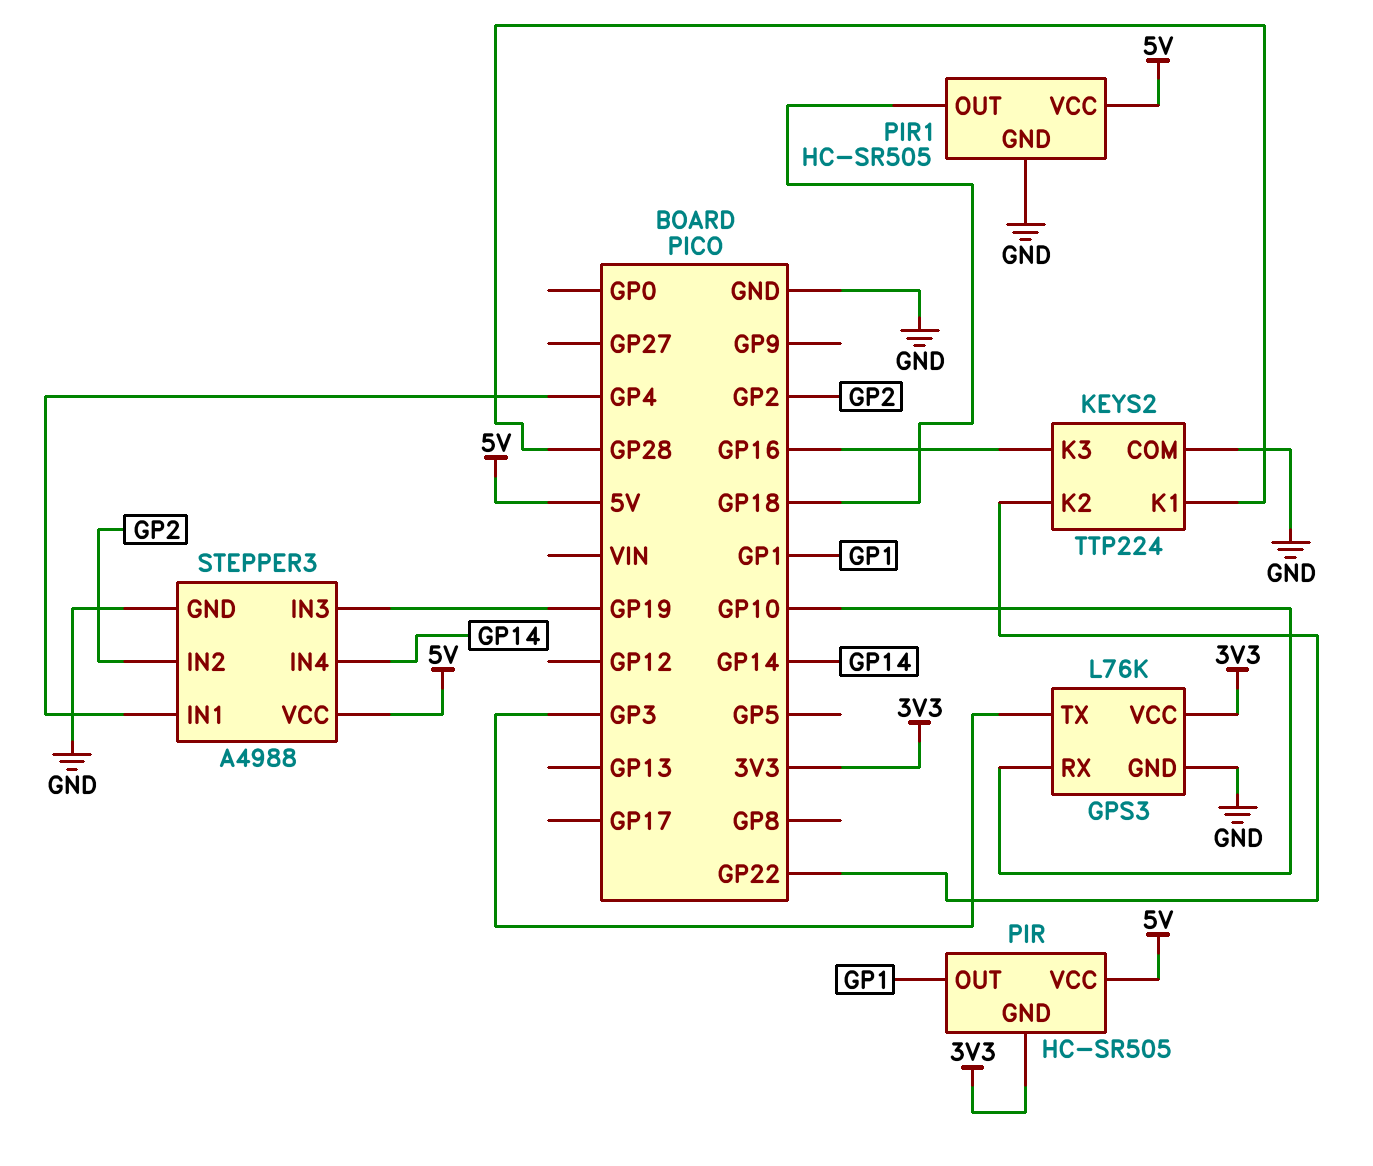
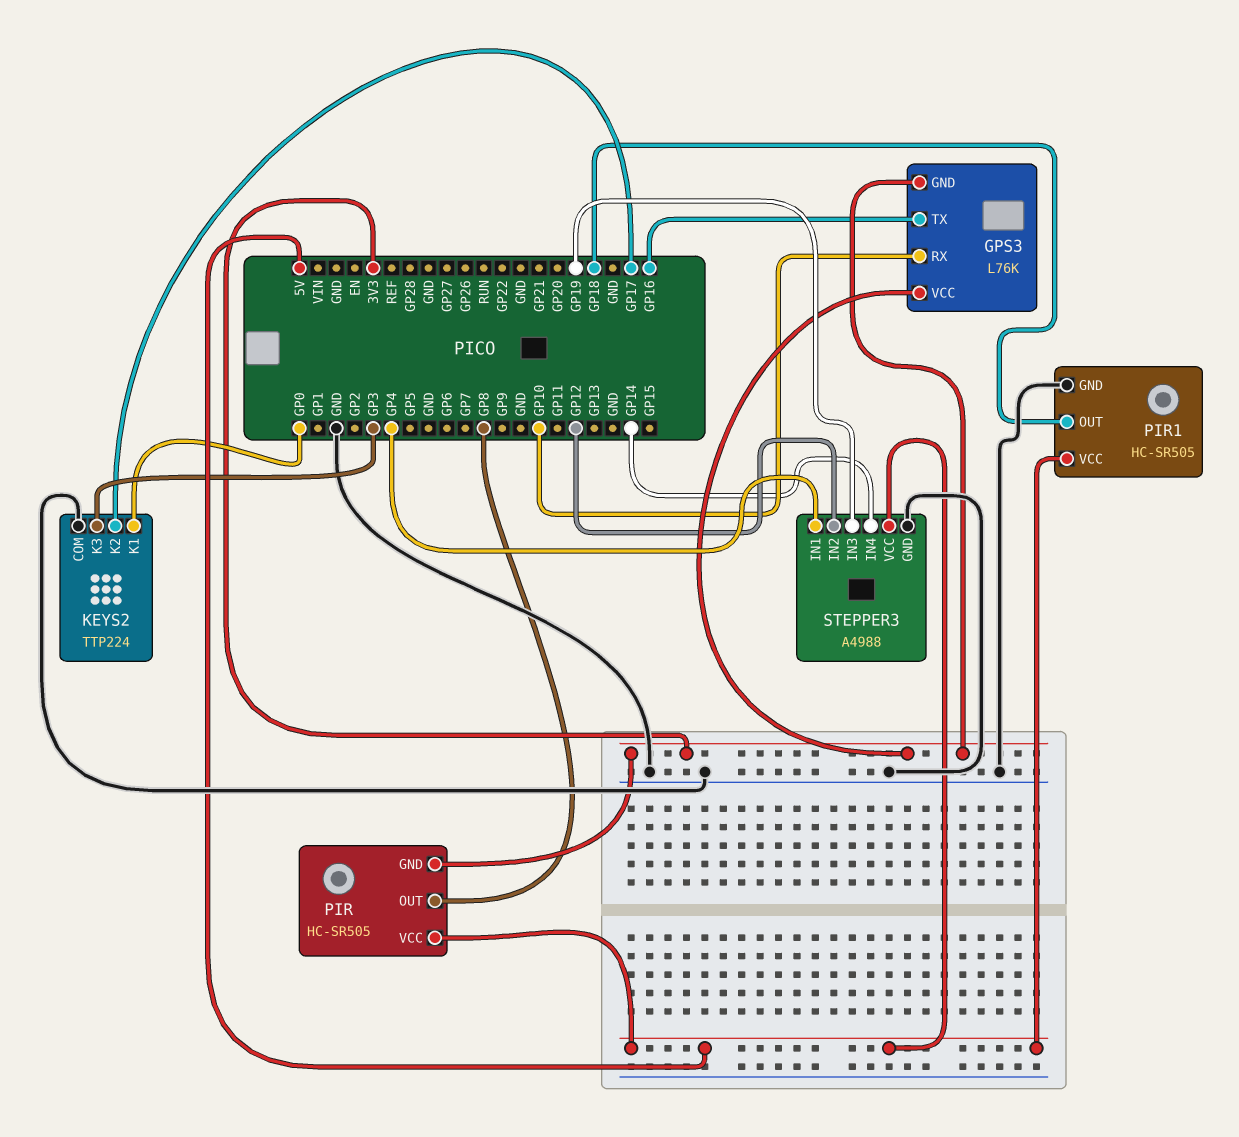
GPS3 pin GND: GND -> 3V3
GPS3 pin TX: GP3 -> GP16
KEYS2 pin K1: GP28 -> GP0
KEYS2 pin K2: GP22 -> GP17
KEYS2 pin K3: GP16 -> GP3
PIR pin OUT: GP1 -> GP8
STEPPER3 pin IN2: GP2 -> GP12

